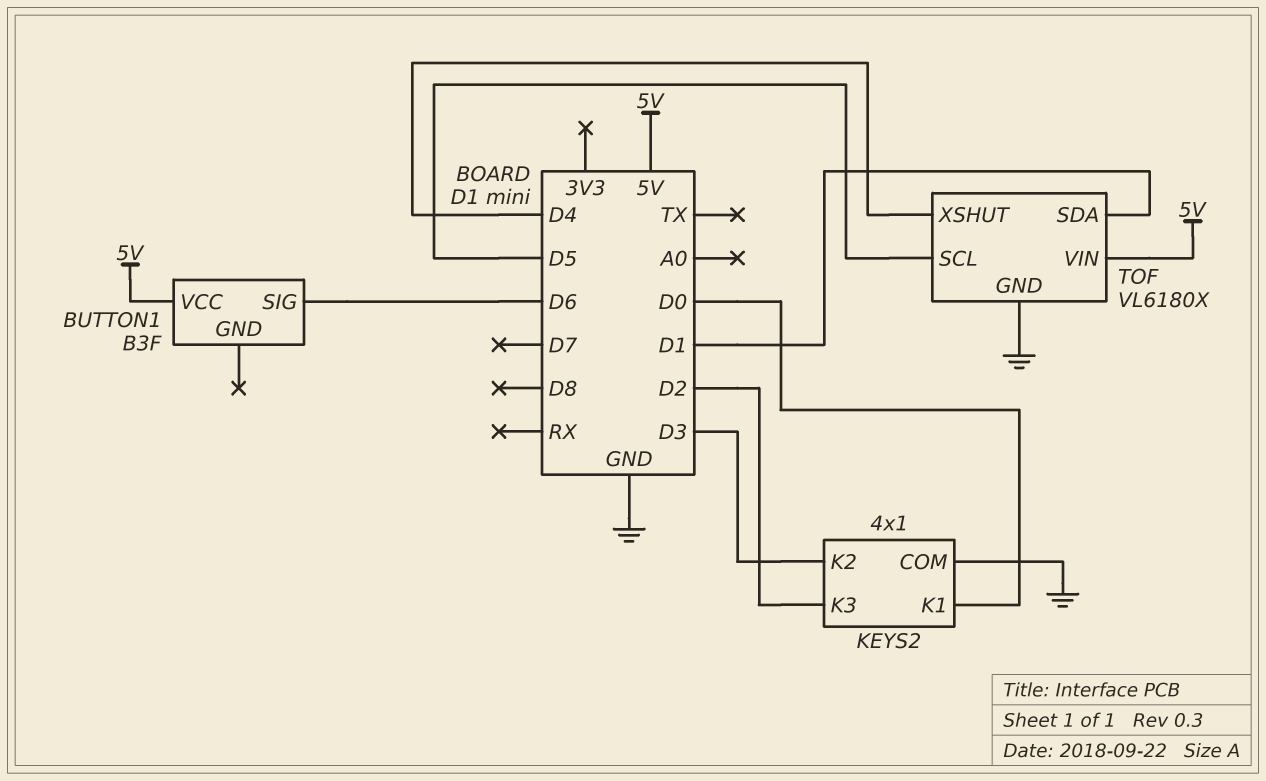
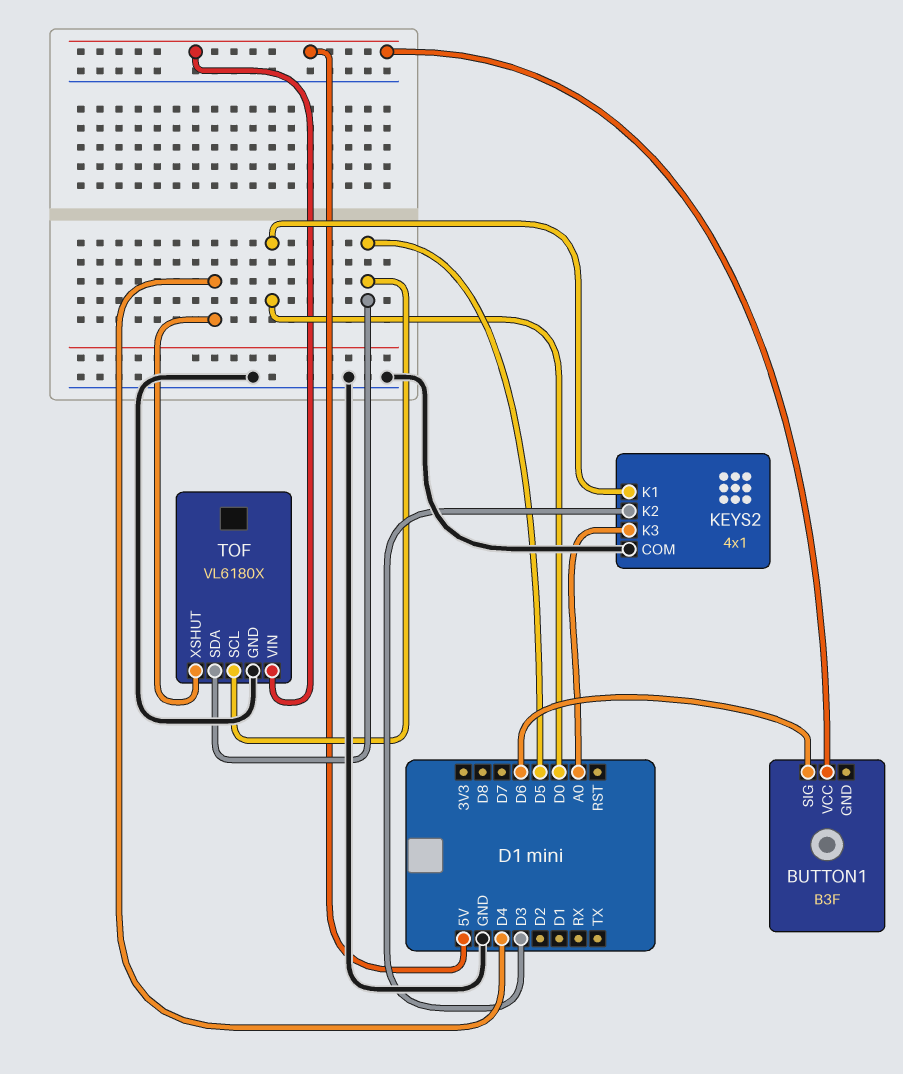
KEYS2 pin K3: D2 -> A0
TOF pin SDA: D1 -> D5

